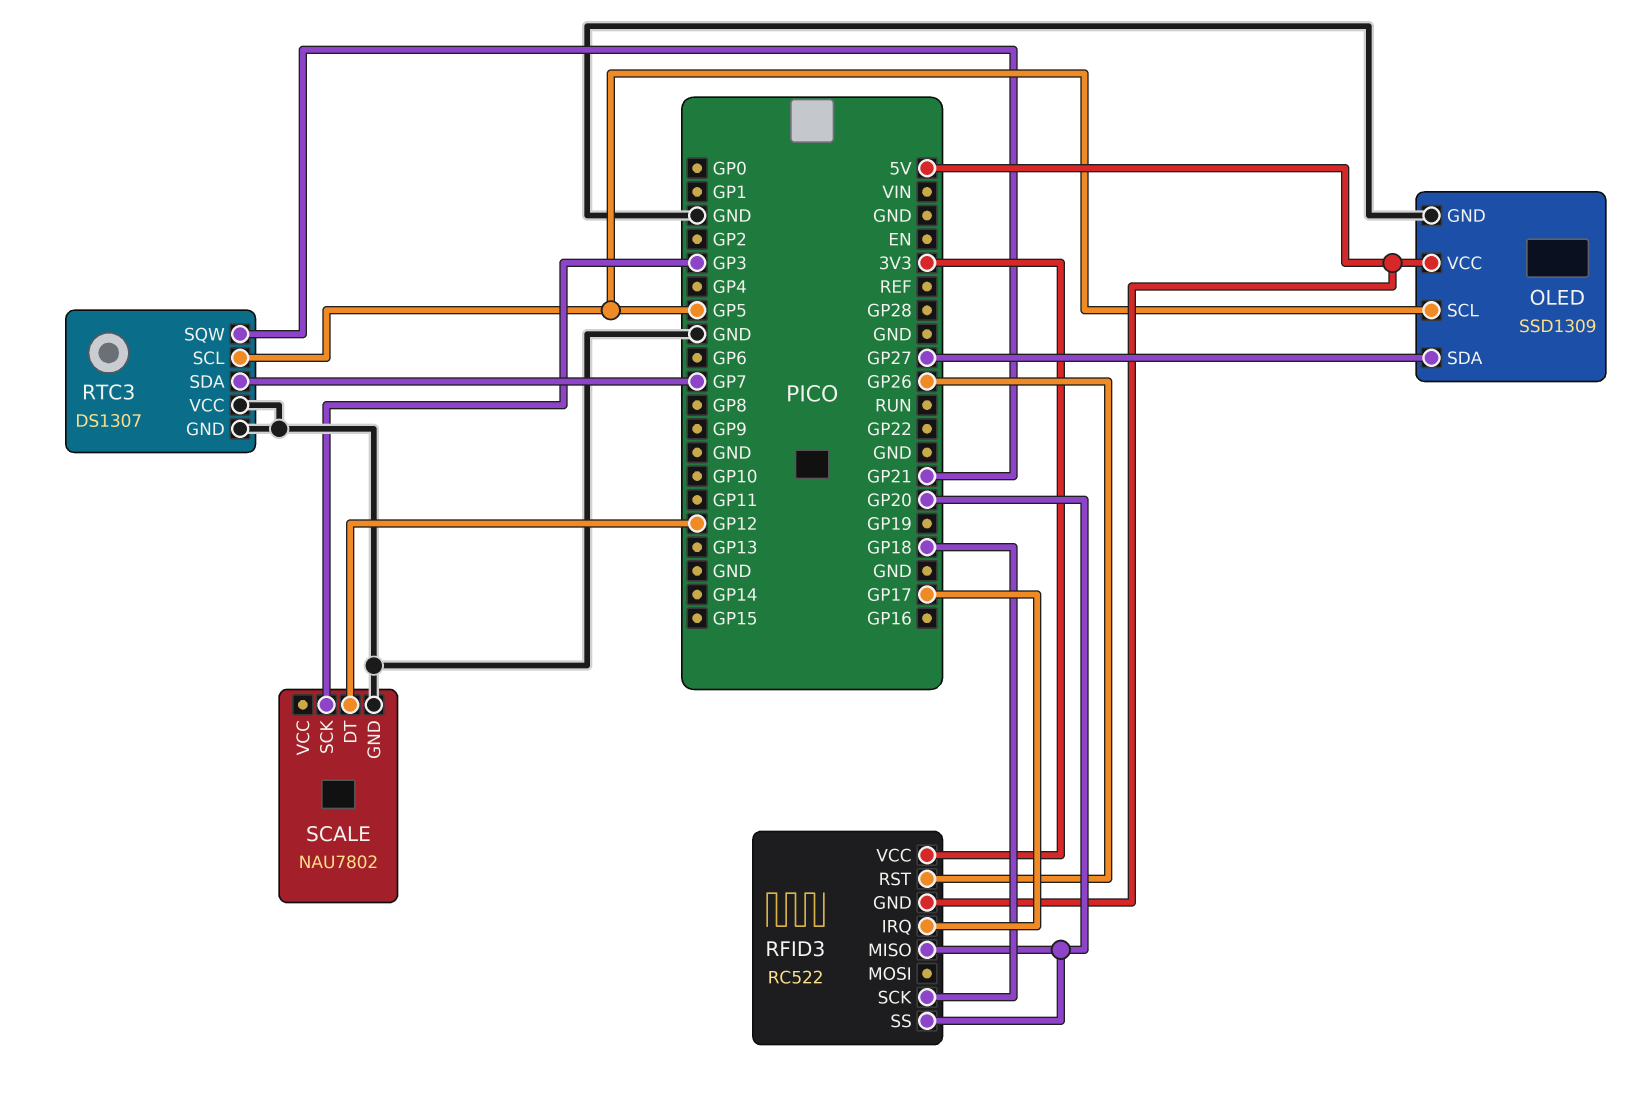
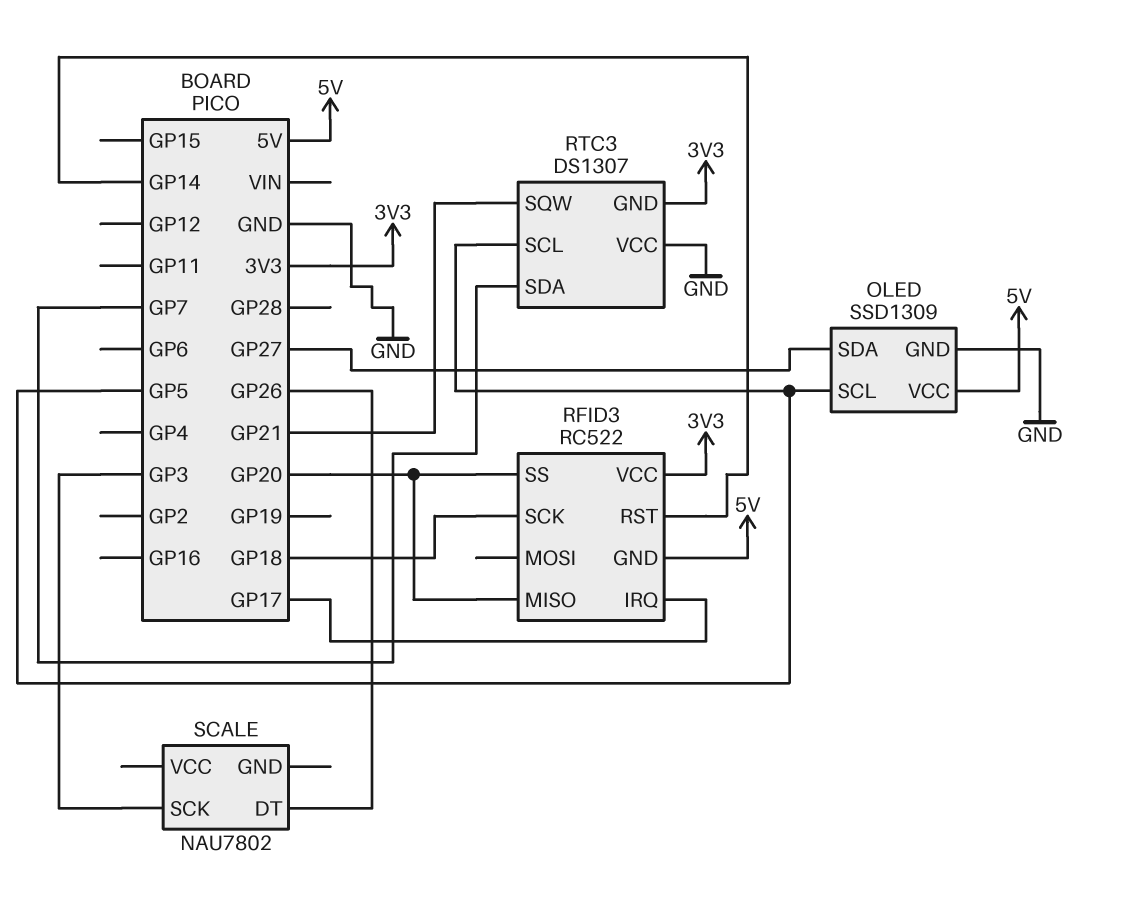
RFID3 pin RST: GP26 -> GP14
RTC3 pin GND: GND -> 3V3
SCALE pin DT: GP12 -> GP26
SCALE pin GND: GND -> none

